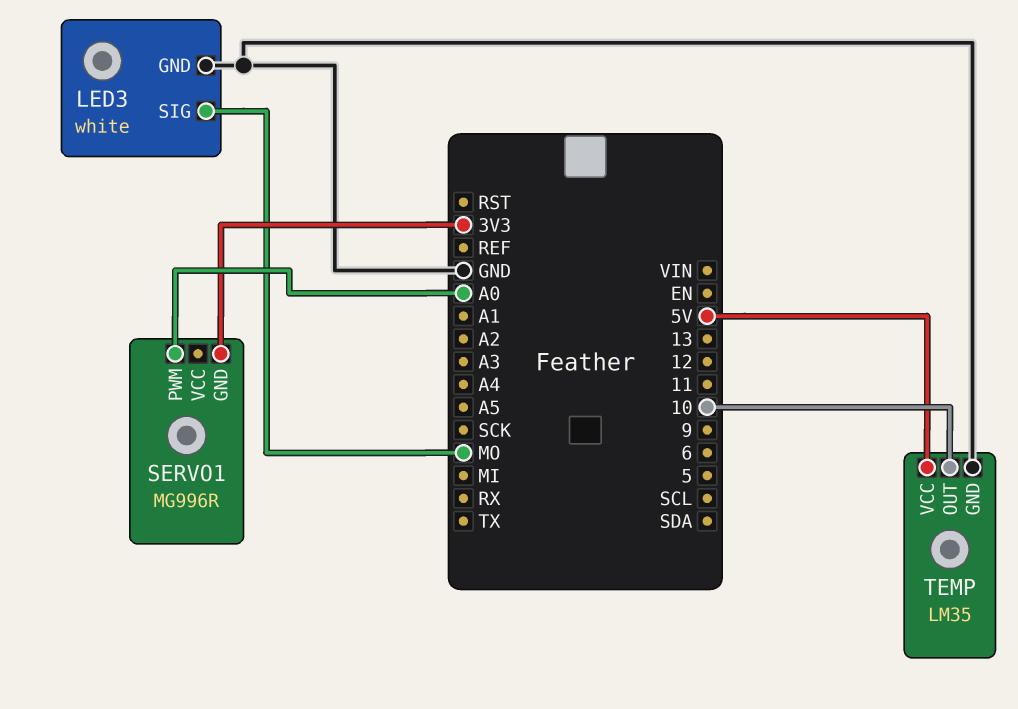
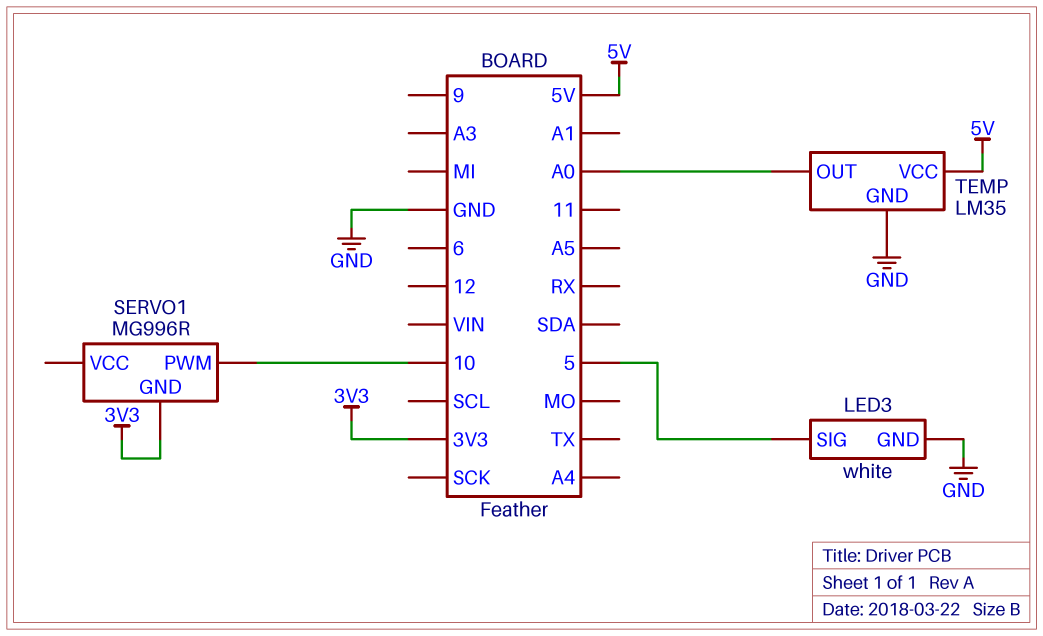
LED3 pin SIG: MO -> 5
SERVO1 pin PWM: A0 -> 10
TEMP pin OUT: 10 -> A0

